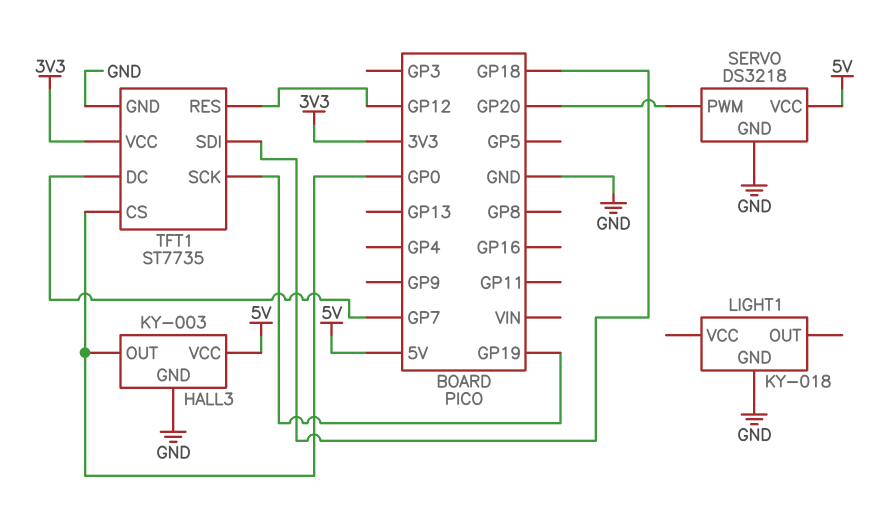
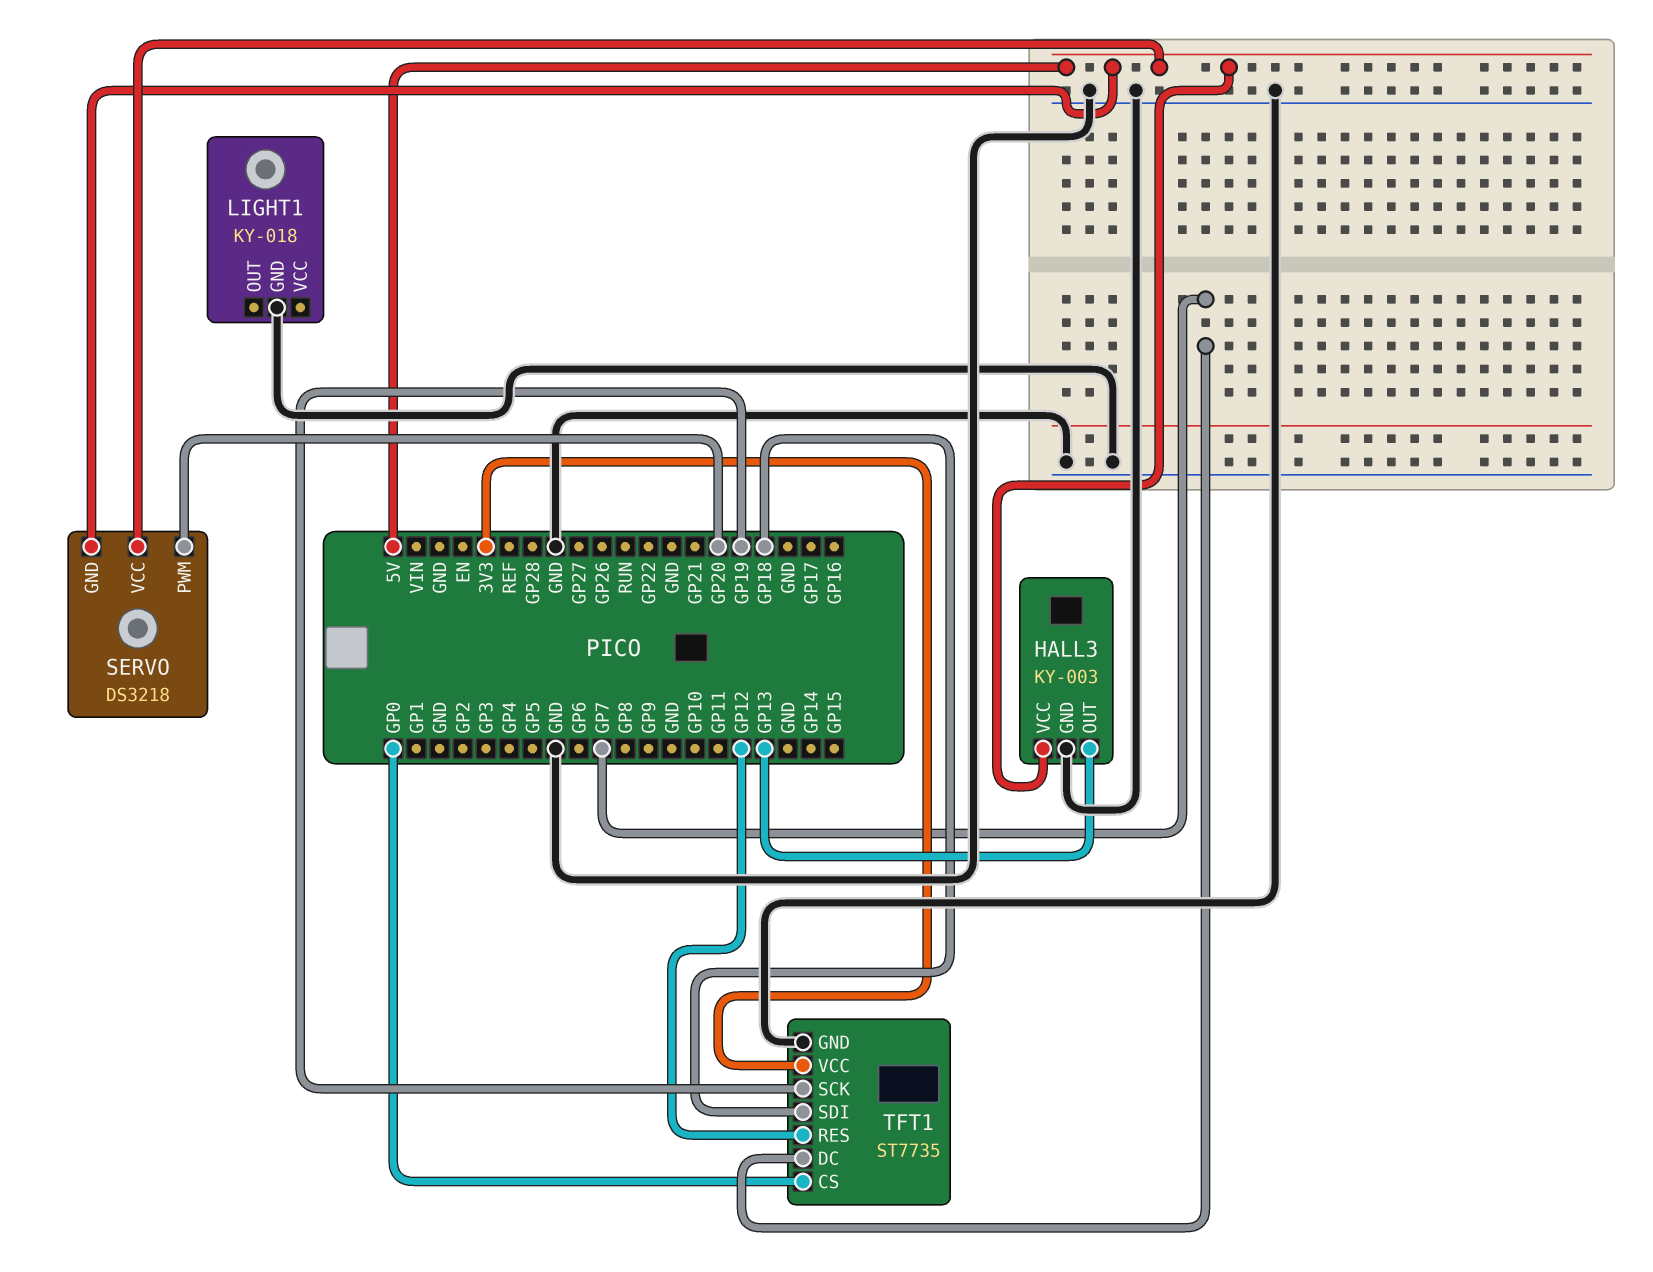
HALL3 pin OUT: GP0 -> GP13
SERVO pin GND: GND -> 5V

